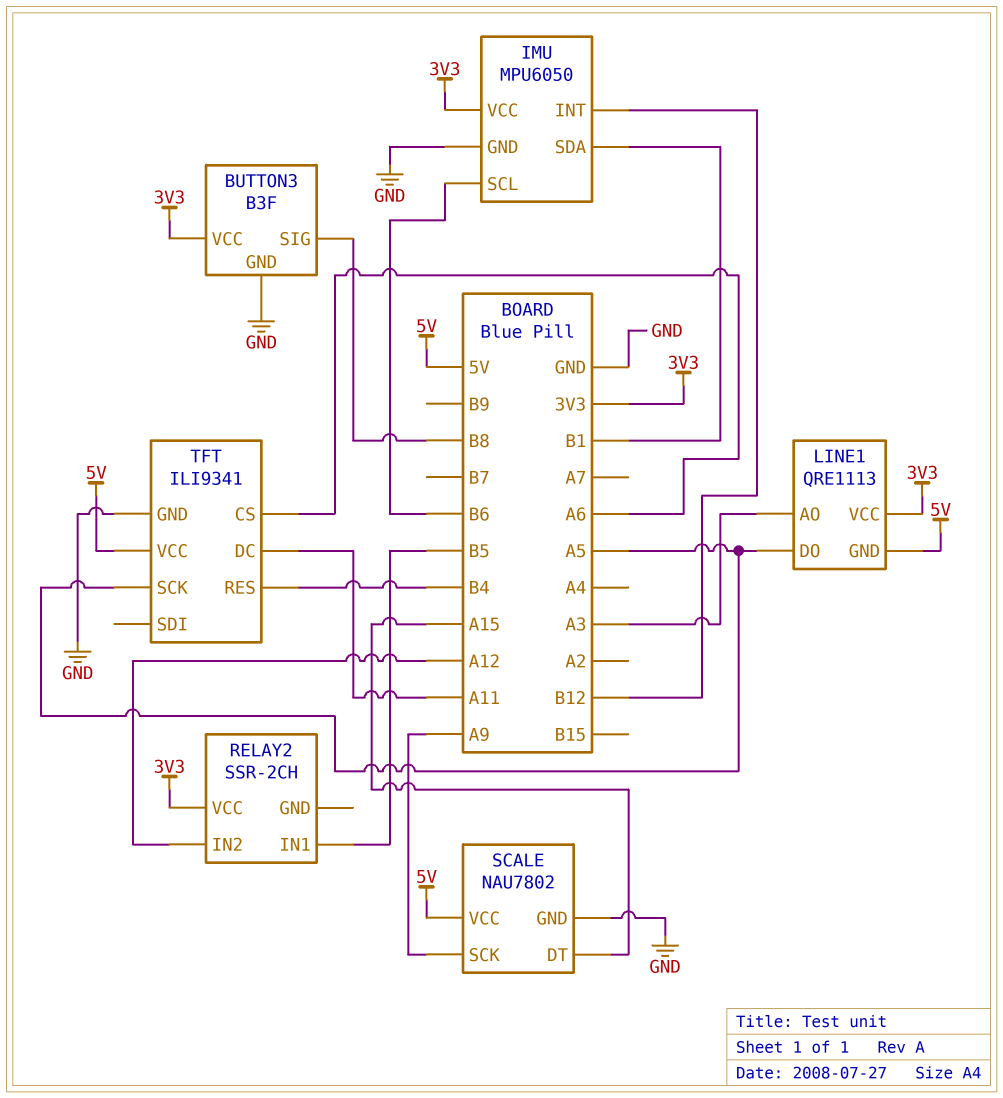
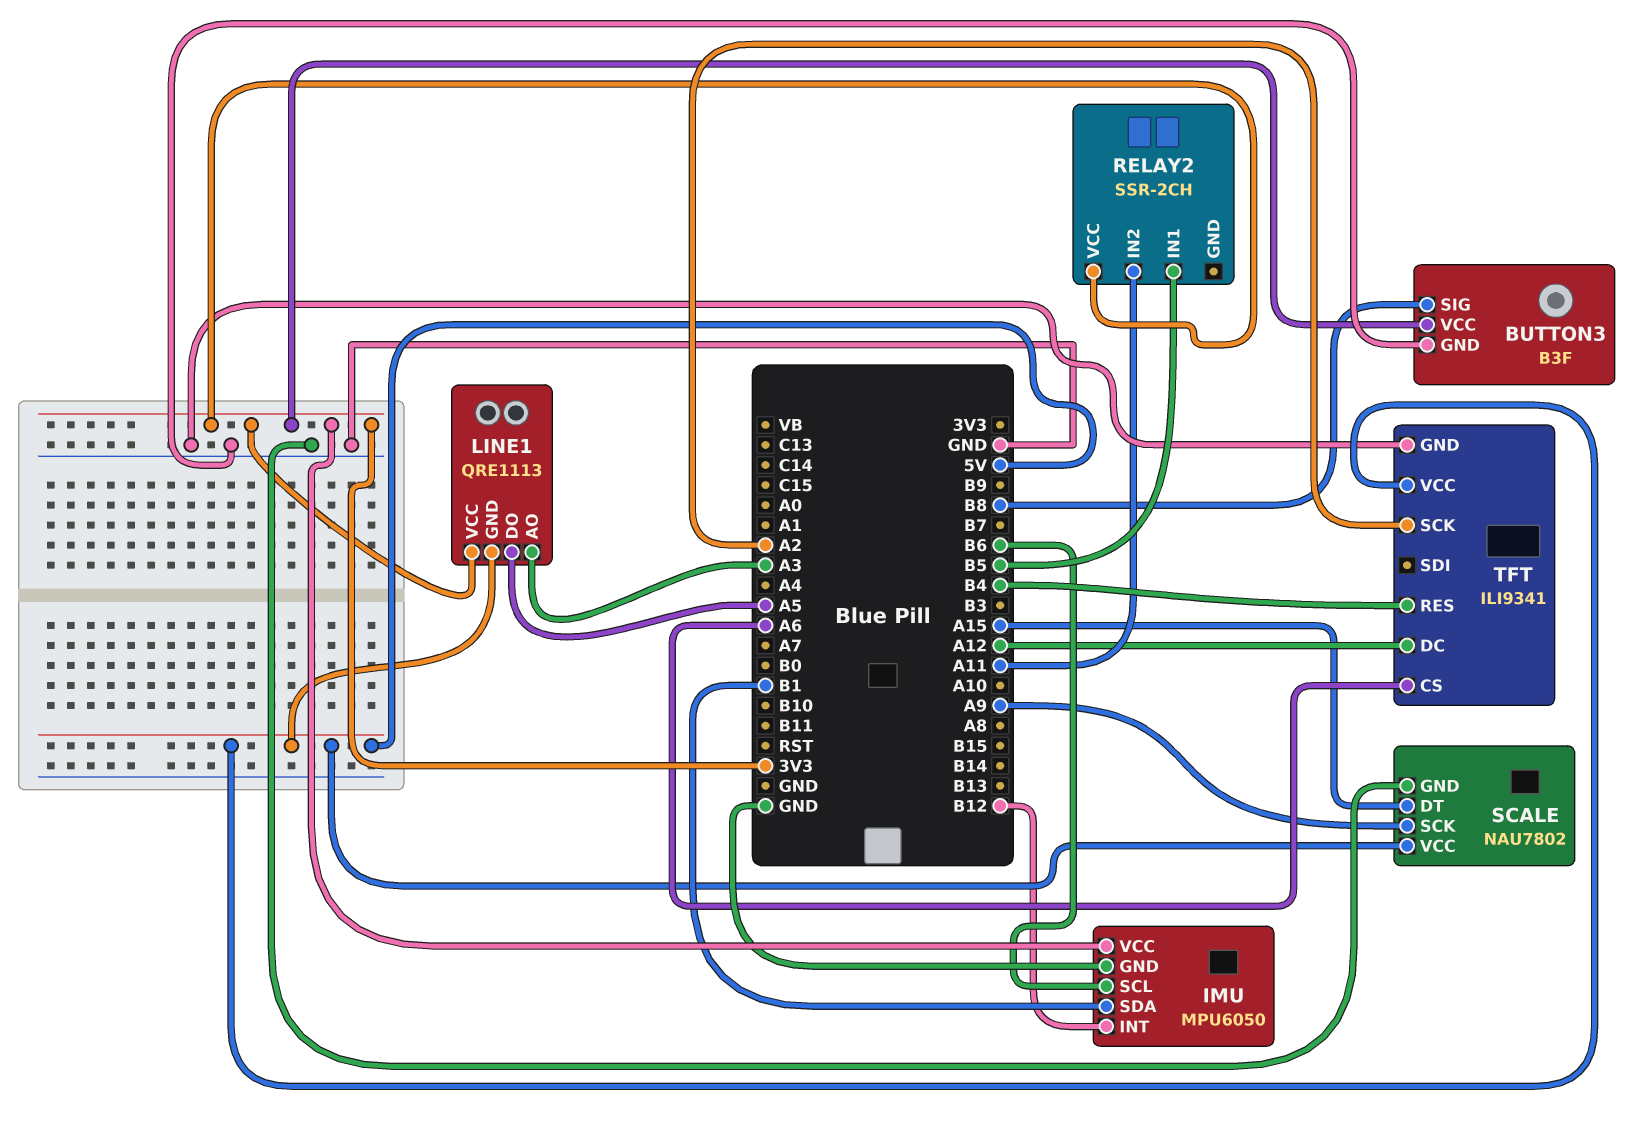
RELAY2 pin IN2: A12 -> A11
TFT pin DC: A11 -> A12
TFT pin SCK: A5 -> A2

